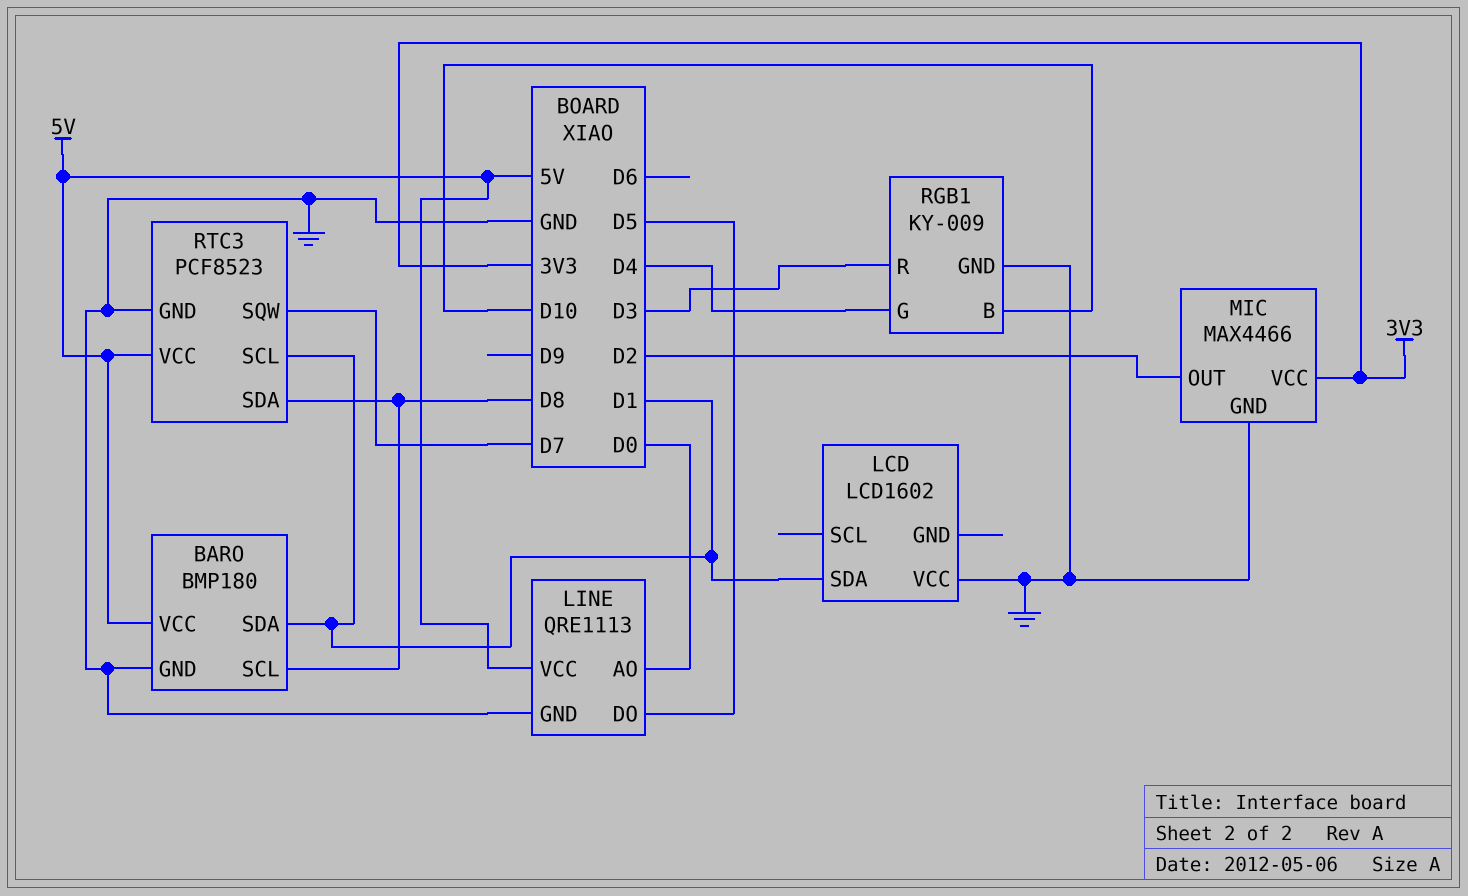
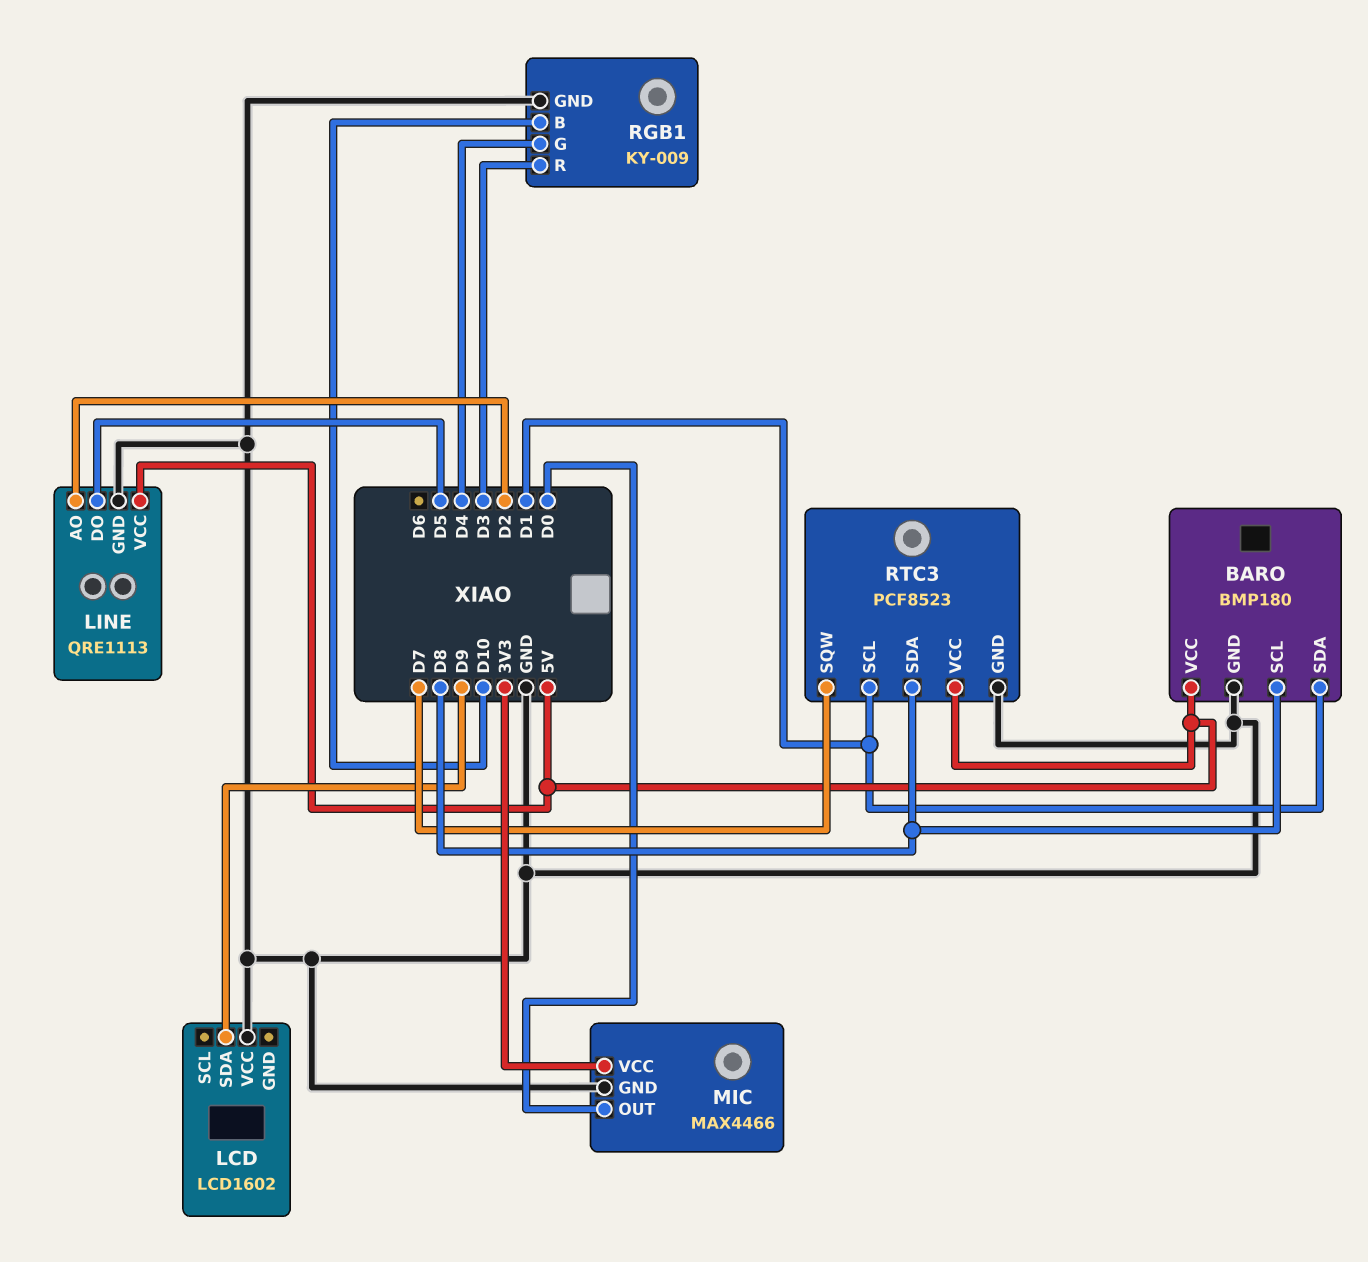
LCD pin SDA: D1 -> D9
LINE pin AO: D0 -> D2
MIC pin OUT: D2 -> D0

